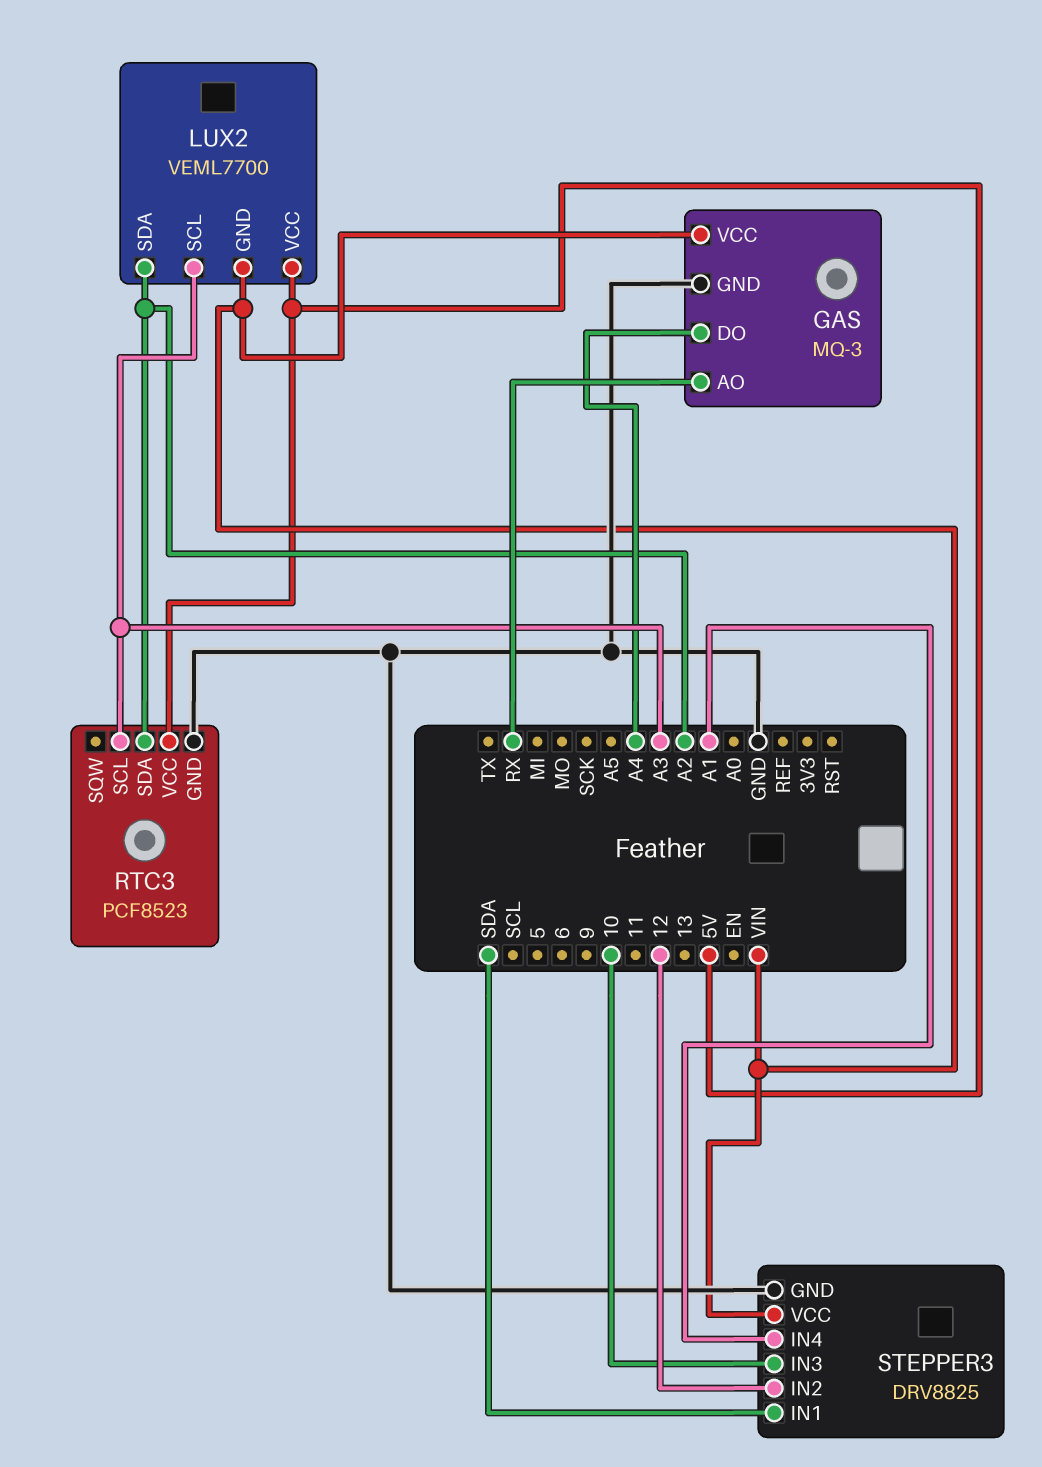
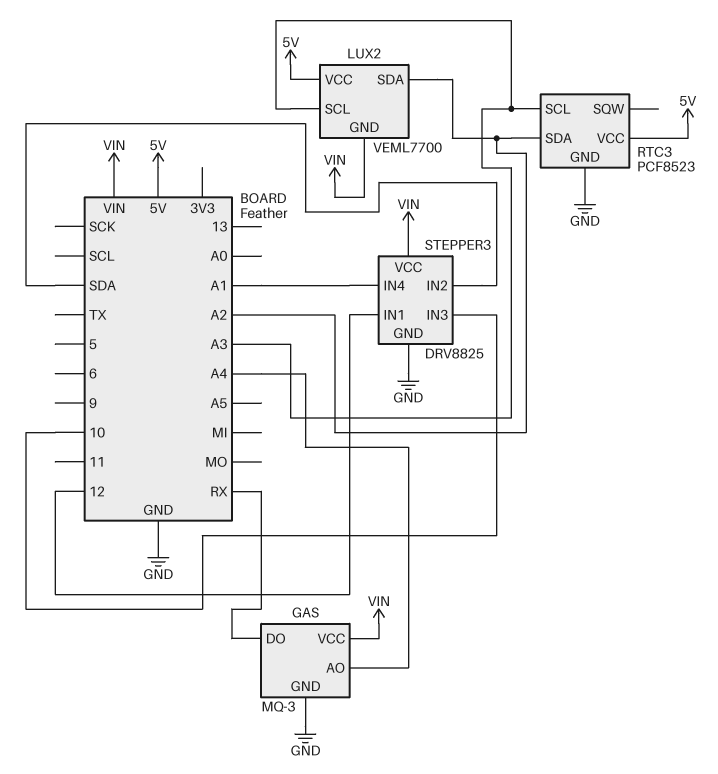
GAS pin AO: RX -> A4
GAS pin DO: A4 -> RX
STEPPER3 pin IN1: SDA -> 12
STEPPER3 pin IN2: 12 -> SDA

